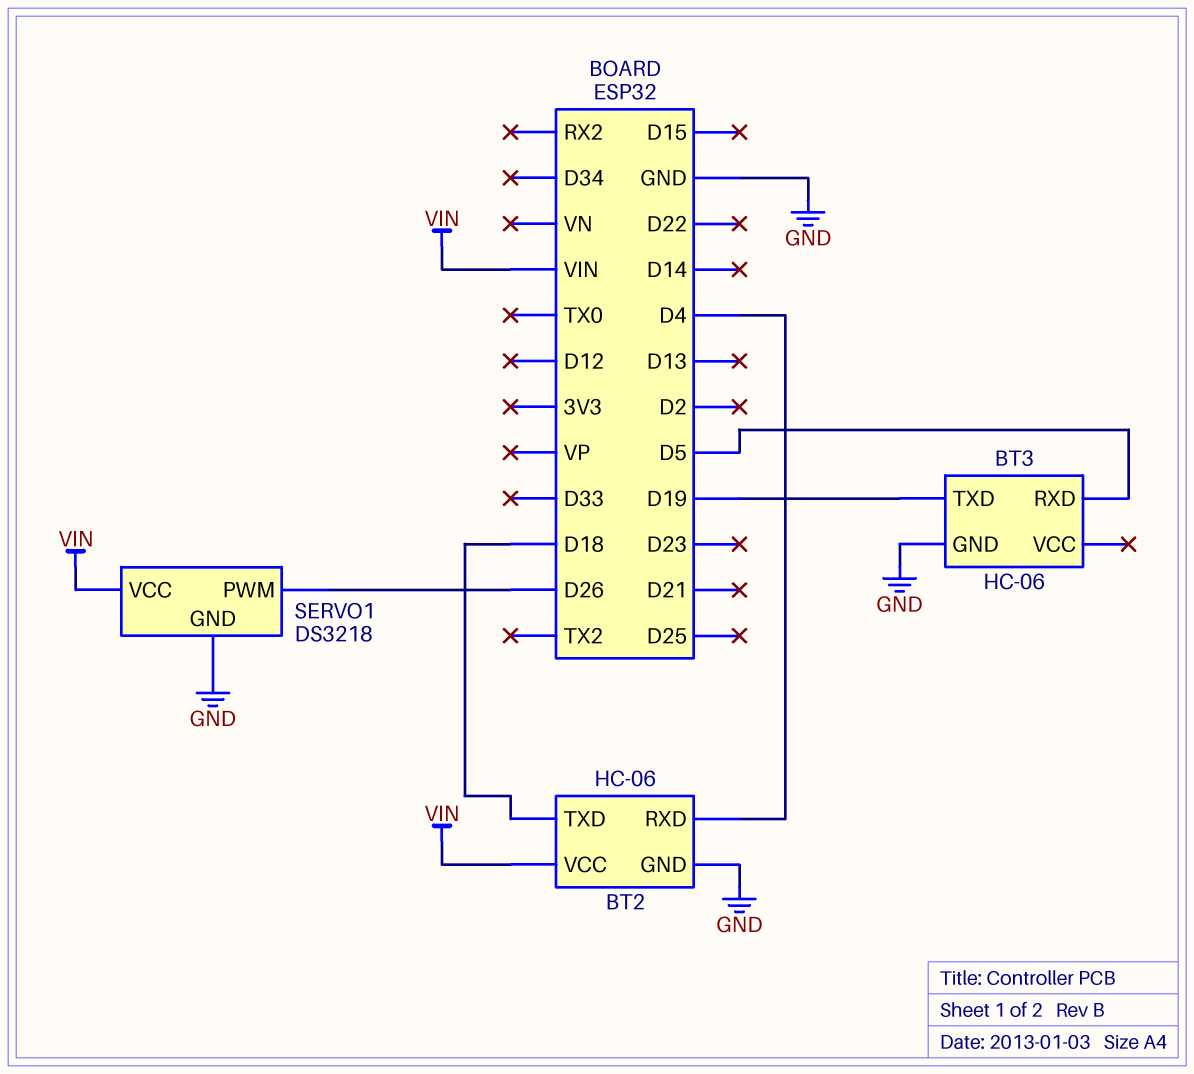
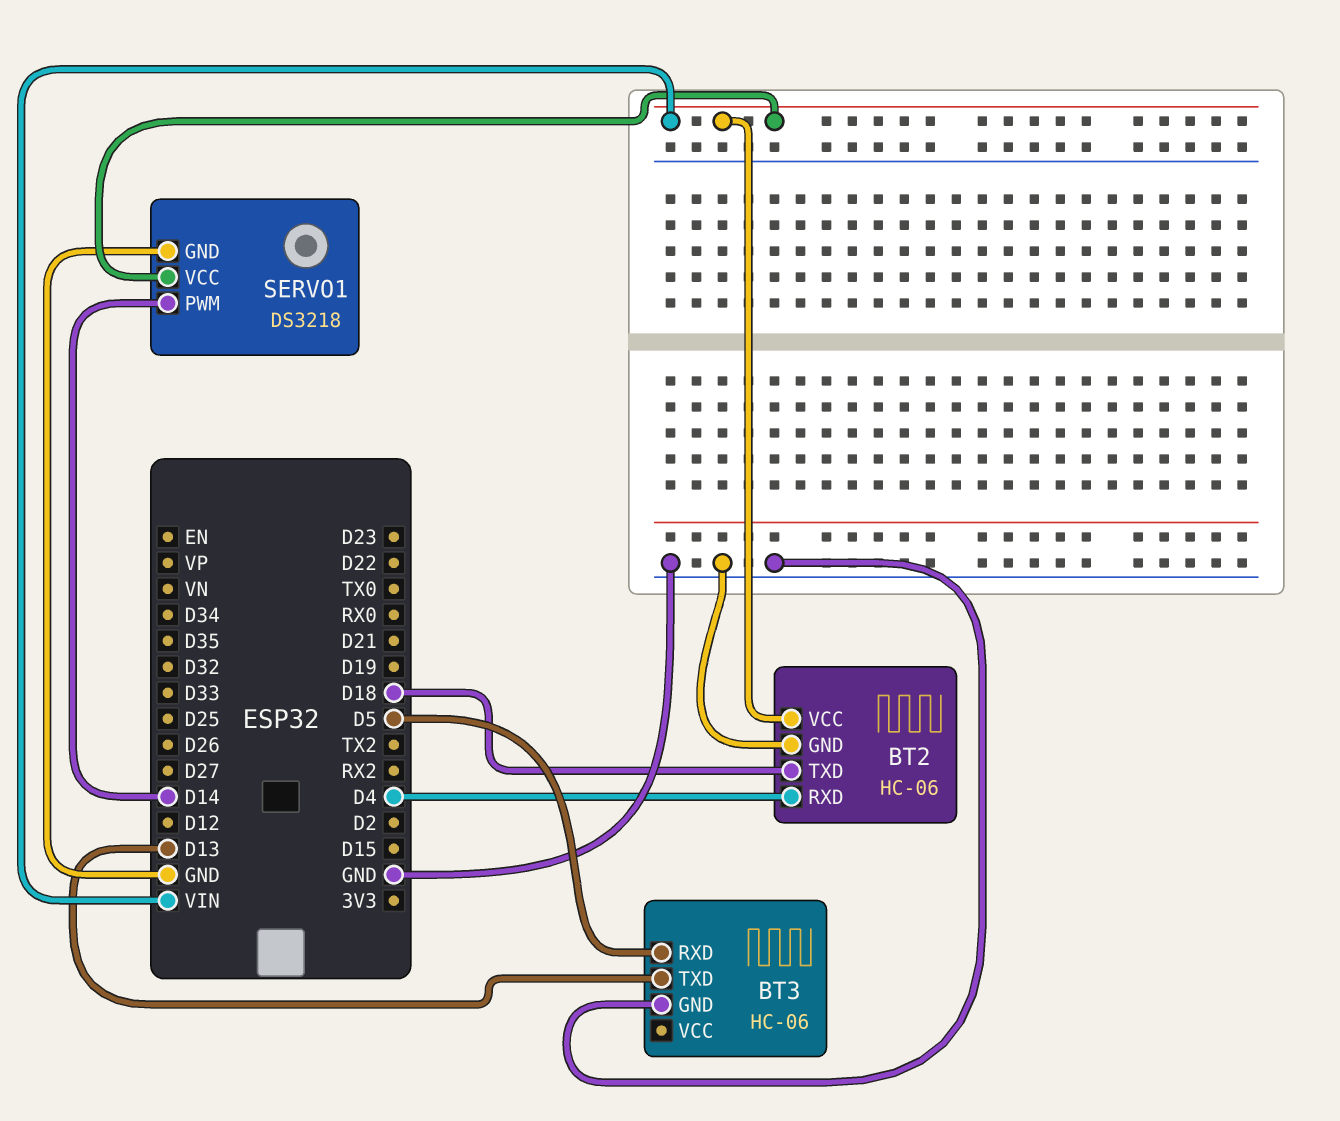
BT3 pin TXD: D19 -> D13
SERVO1 pin PWM: D26 -> D14

